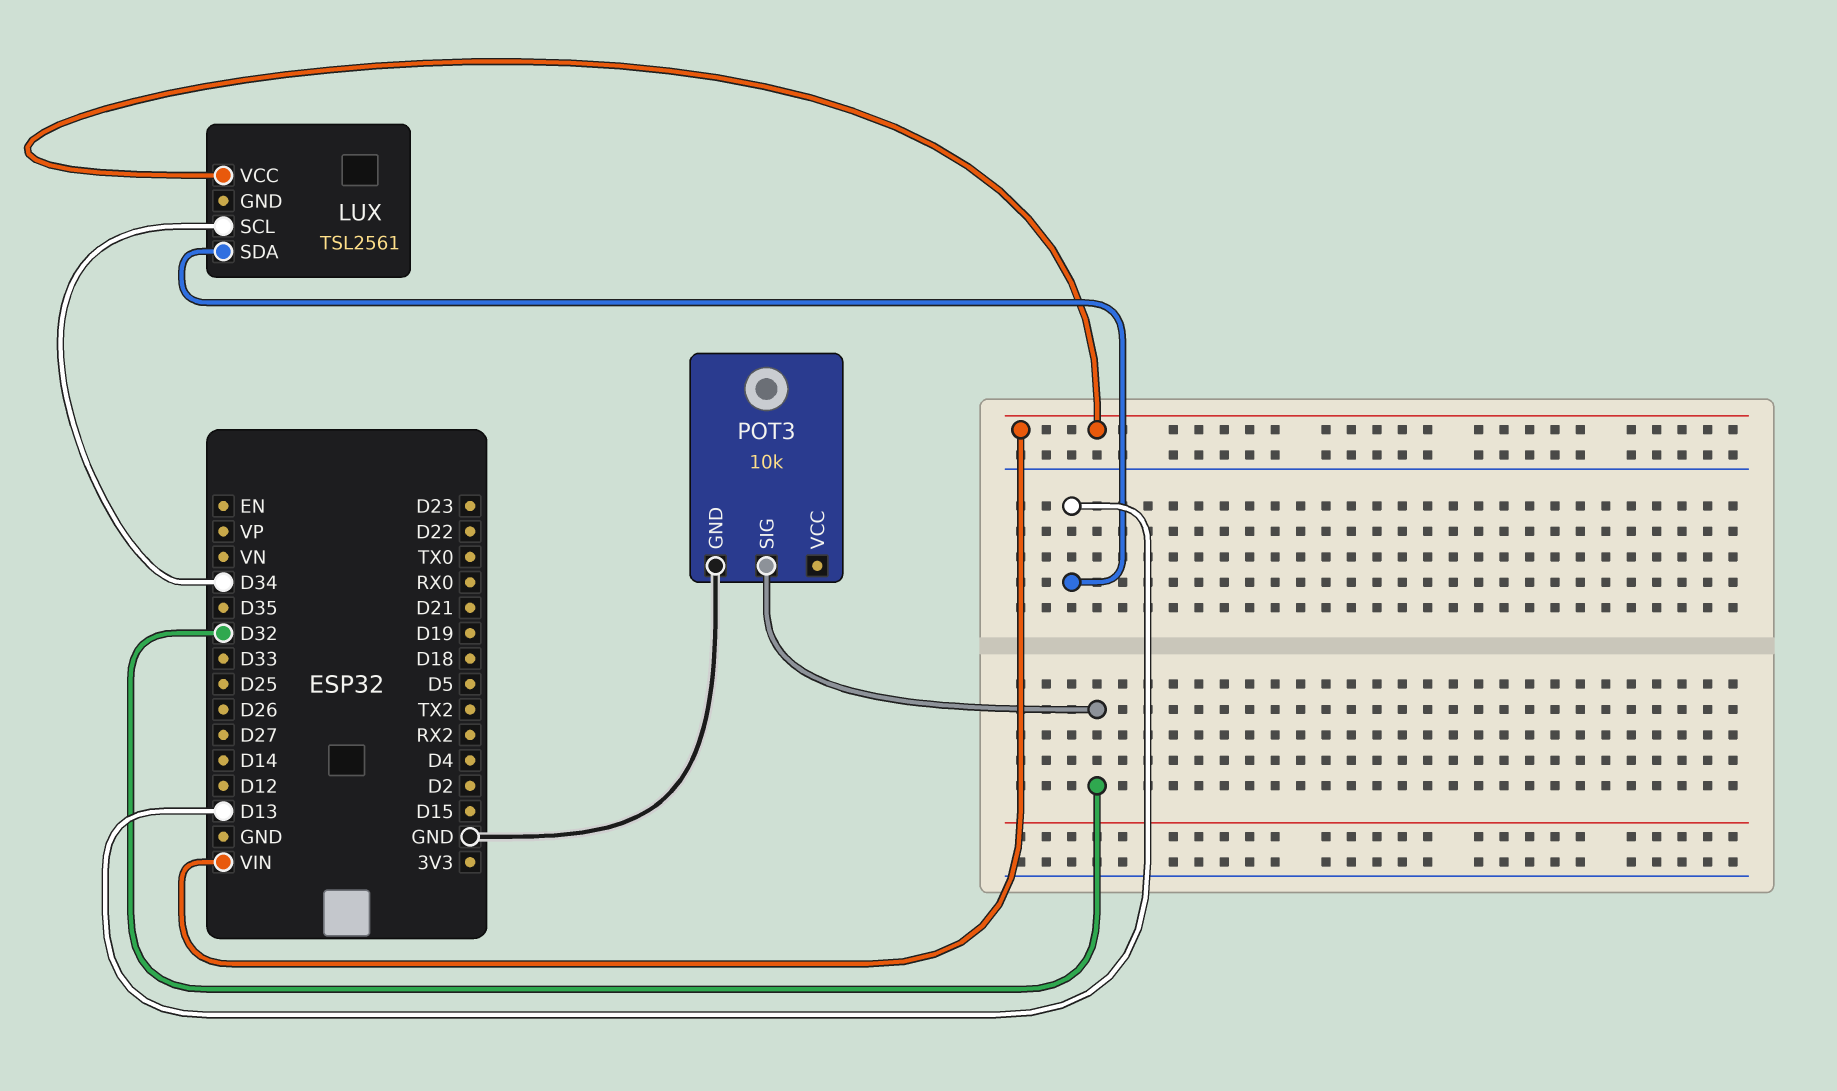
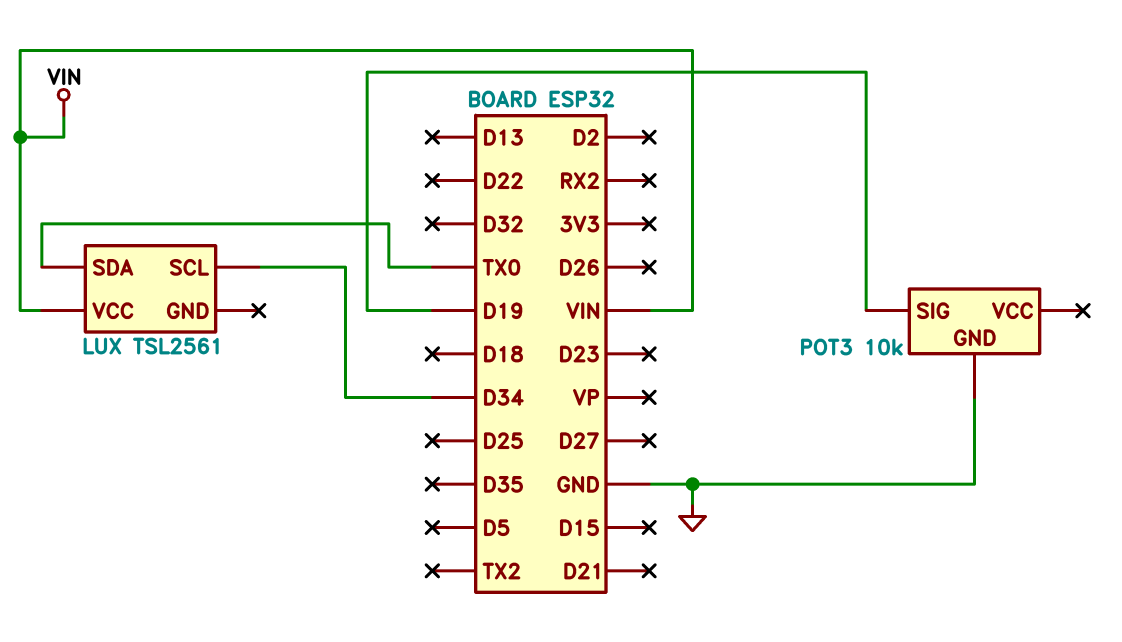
LUX pin SDA: D13 -> TX0
POT3 pin SIG: D32 -> D19

